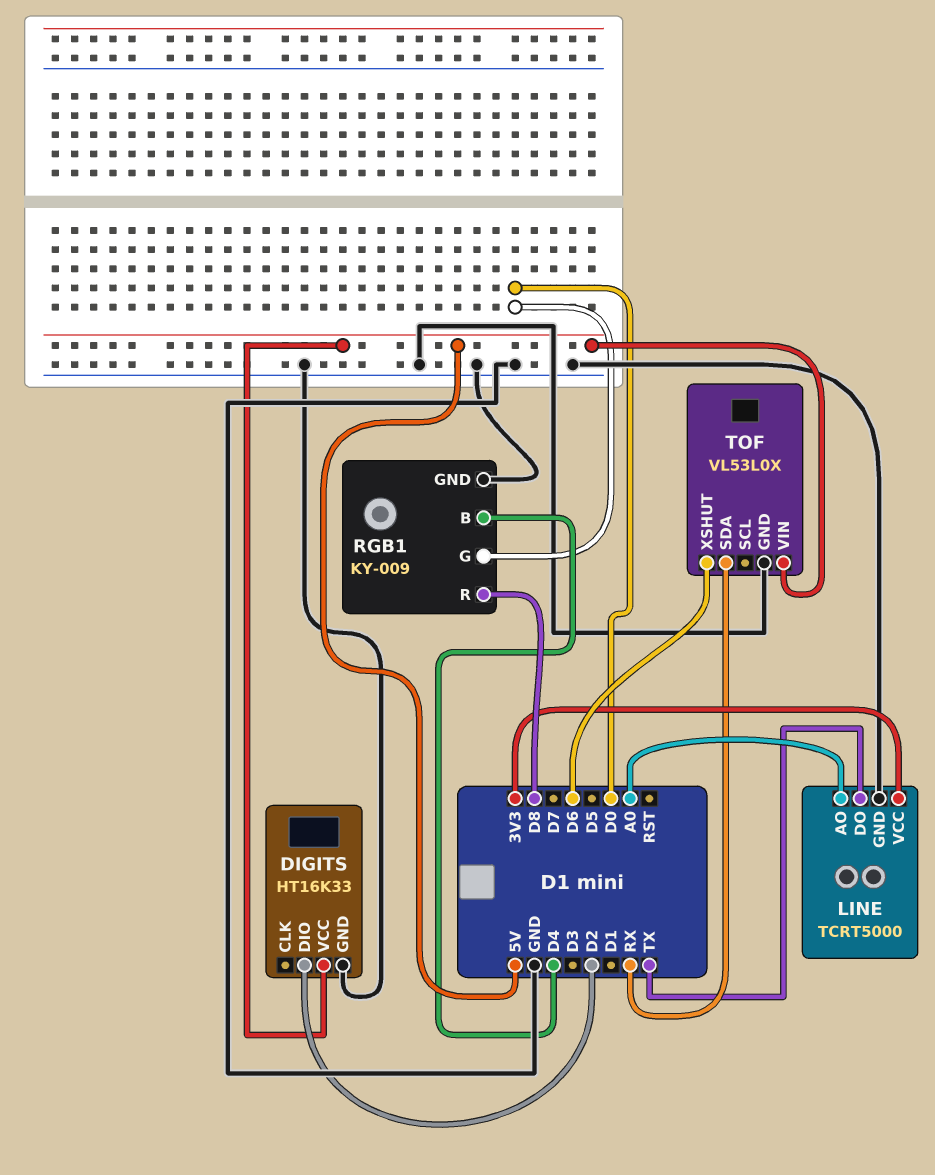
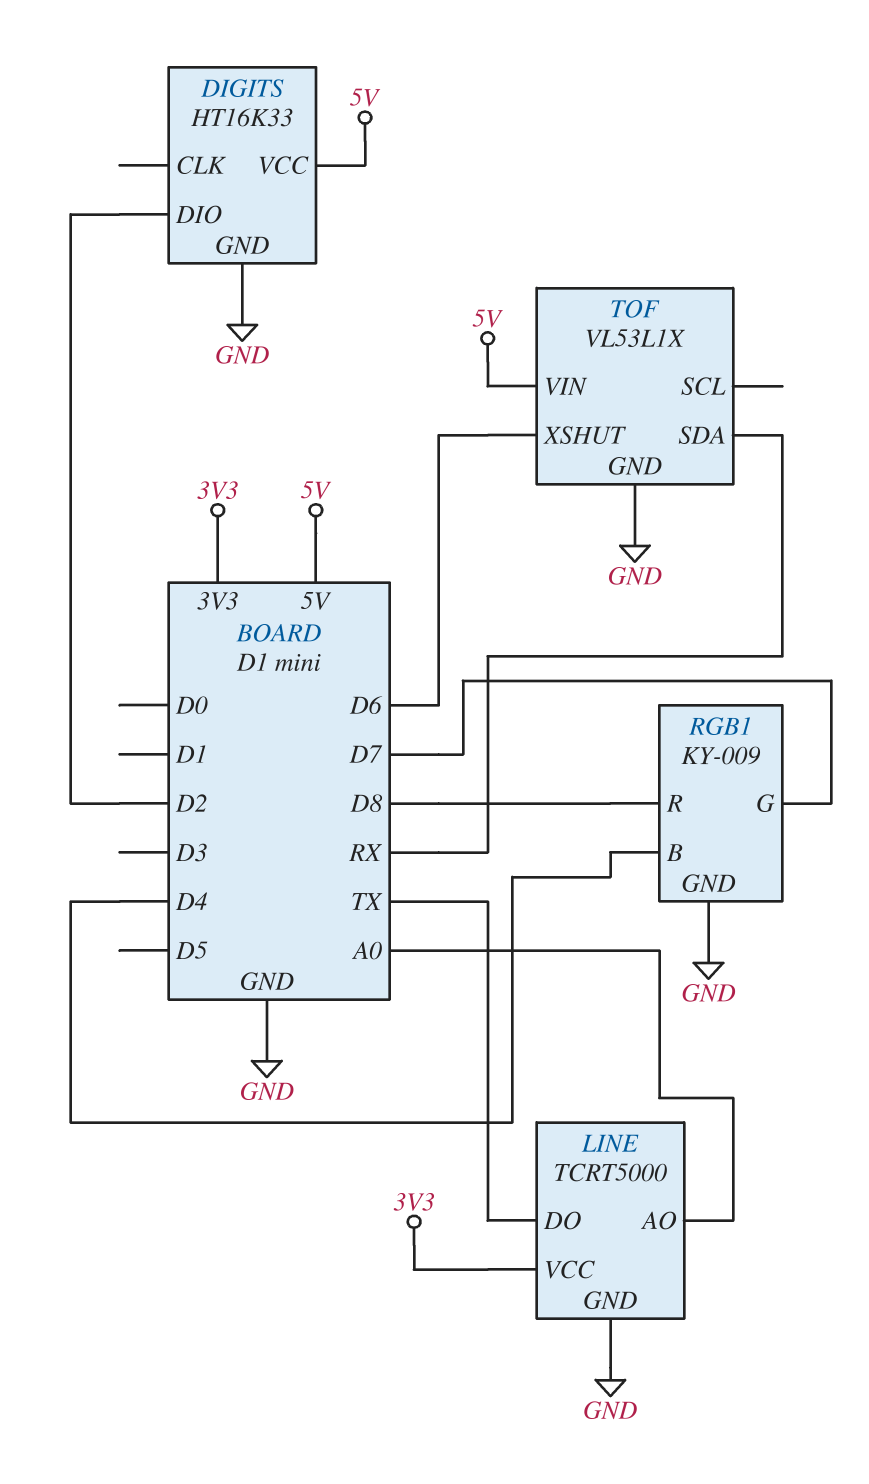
RGB1 pin G: D0 -> D7
TOF: VL53L0X -> VL53L1X

